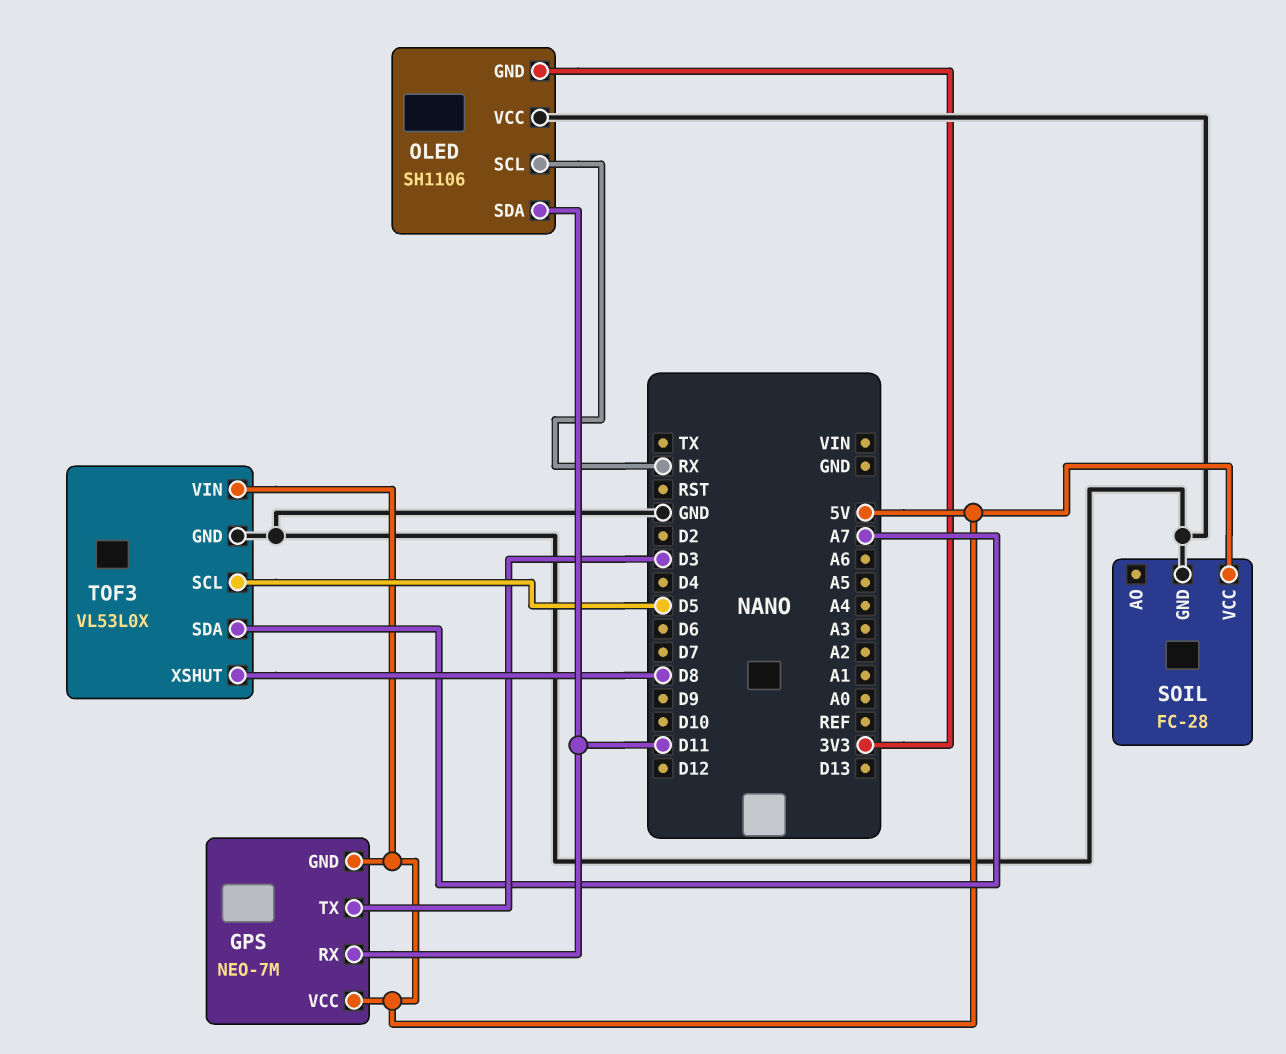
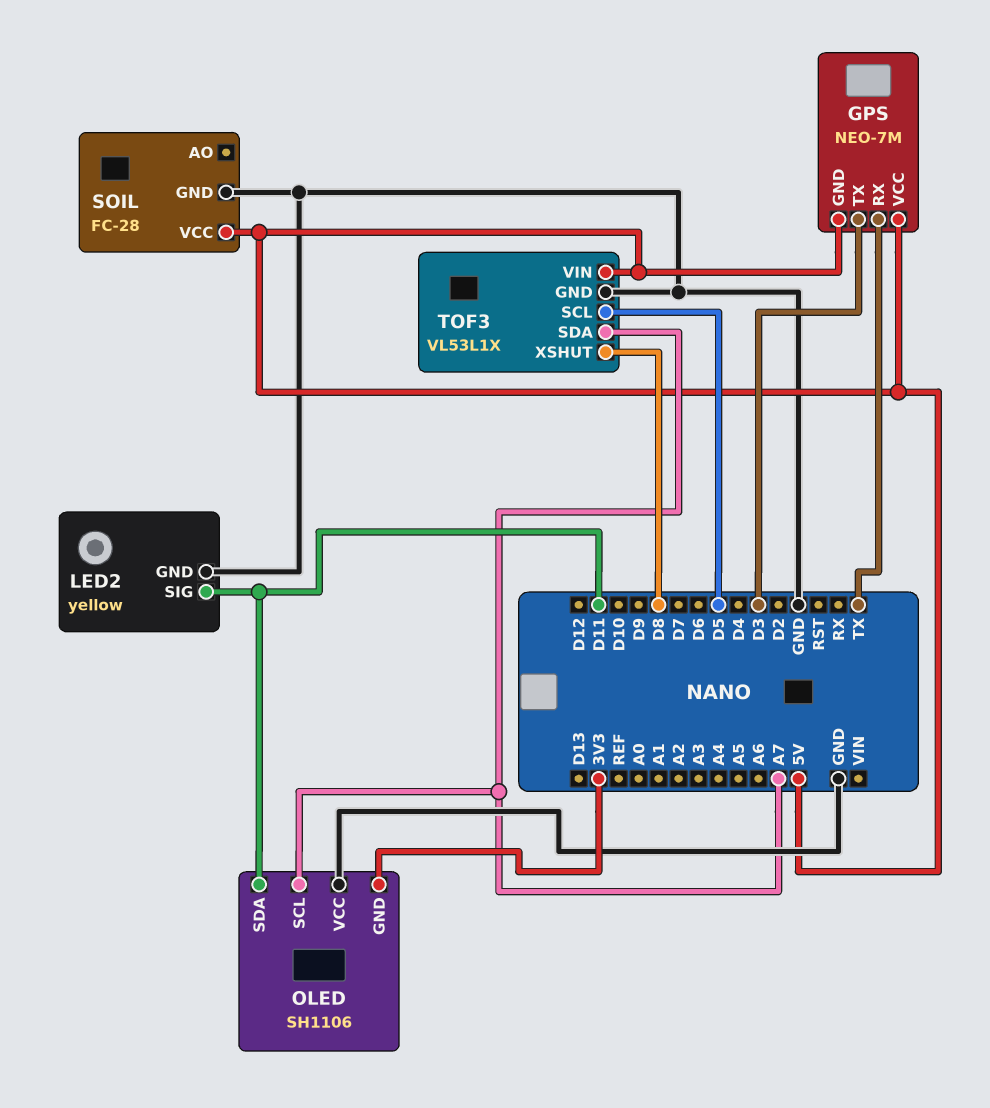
GPS pin RX: D11 -> TX
LED2: none -> yellow
LED2 pin GND: none -> GND
LED2 pin SIG: none -> D11
OLED pin SCL: RX -> A7
TOF3: VL53L0X -> VL53L1X

